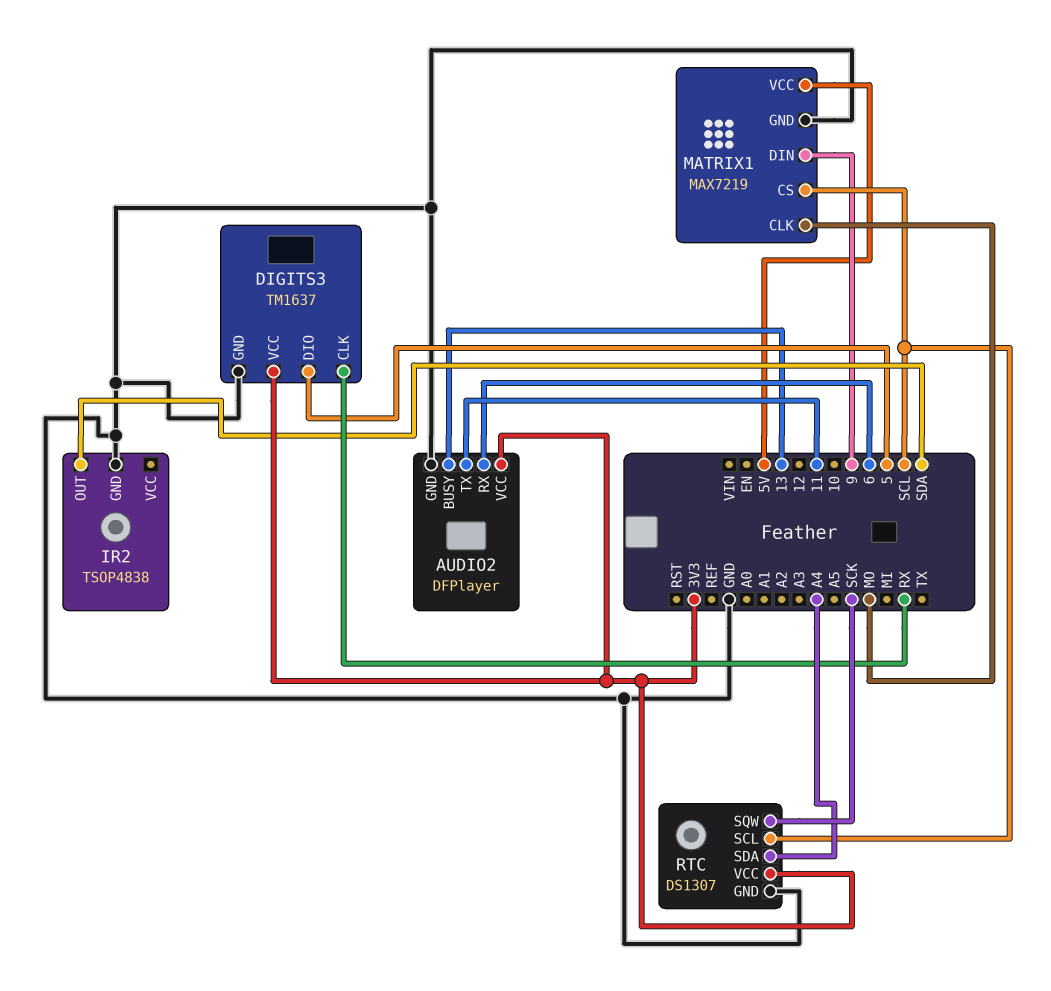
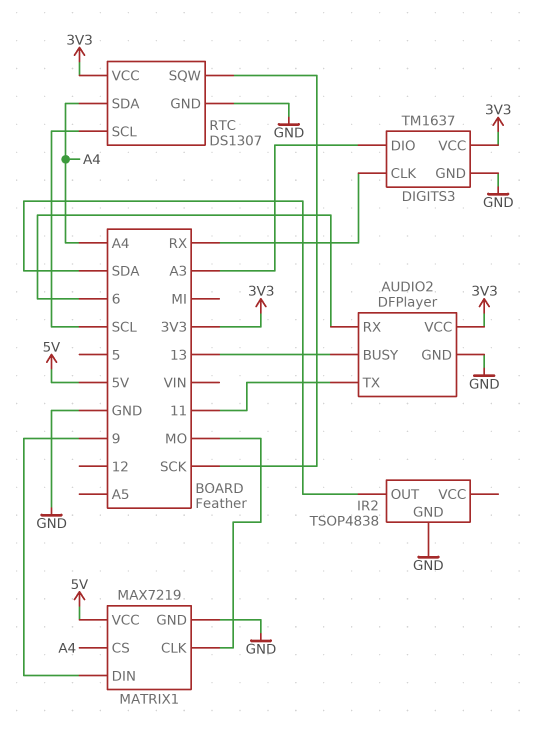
DIGITS3 pin DIO: 5 -> A3
MATRIX1 pin CS: SCL -> A4

